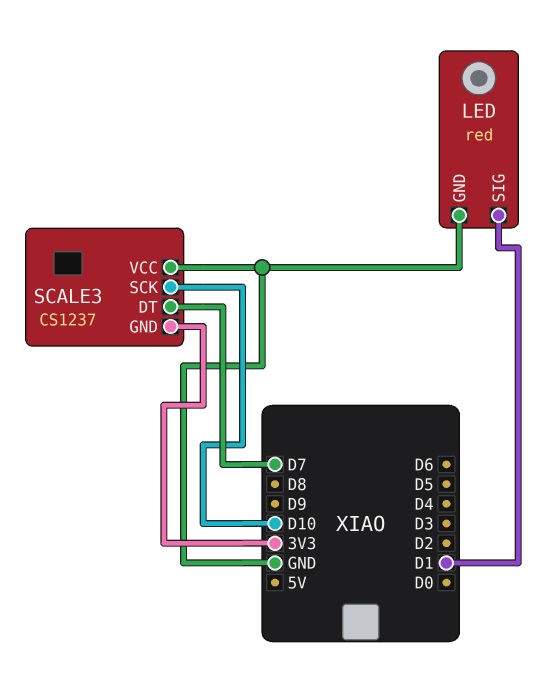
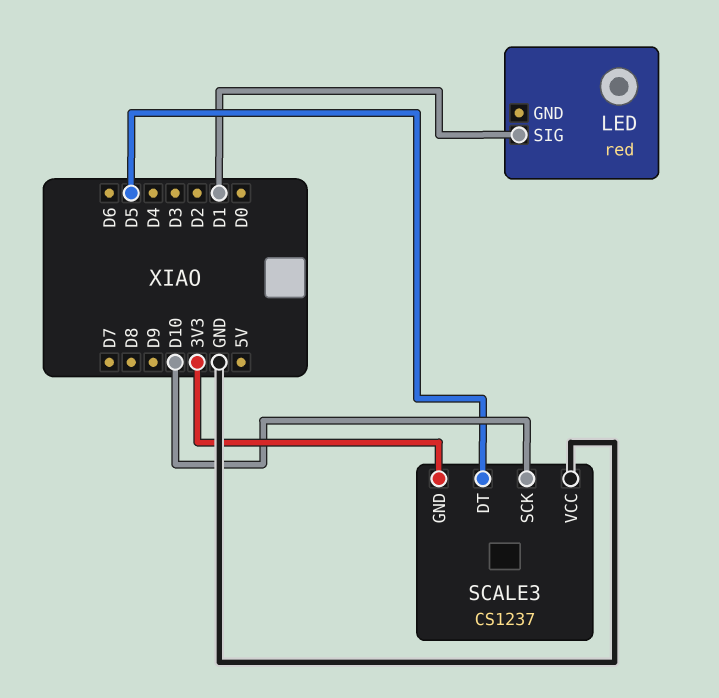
LED pin GND: GND -> none
SCALE3 pin DT: D7 -> D5

